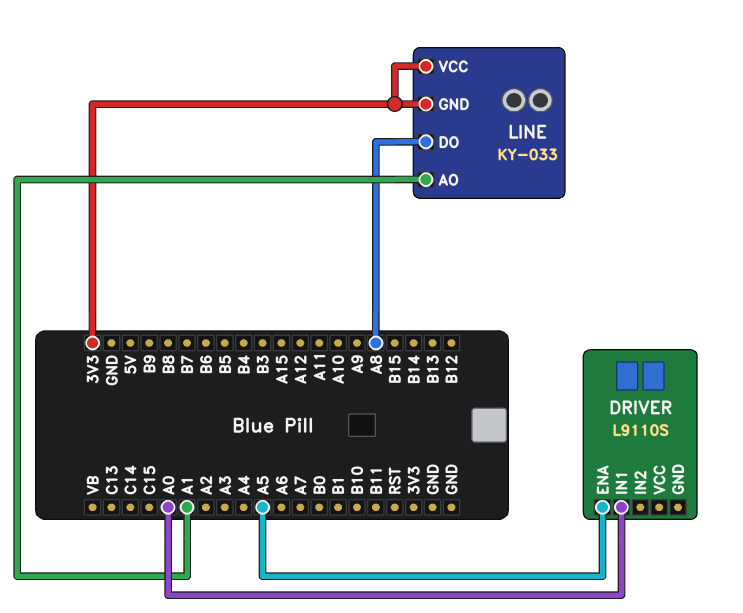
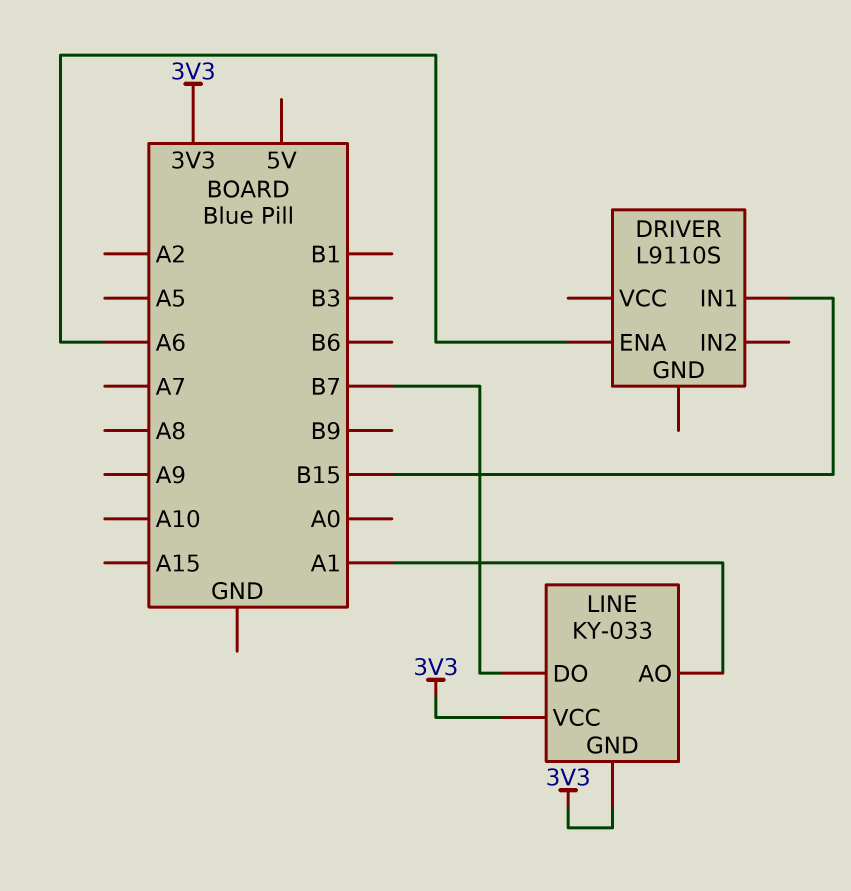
DRIVER pin ENA: A5 -> A6
DRIVER pin IN1: A0 -> B15
LINE pin DO: A8 -> B7

